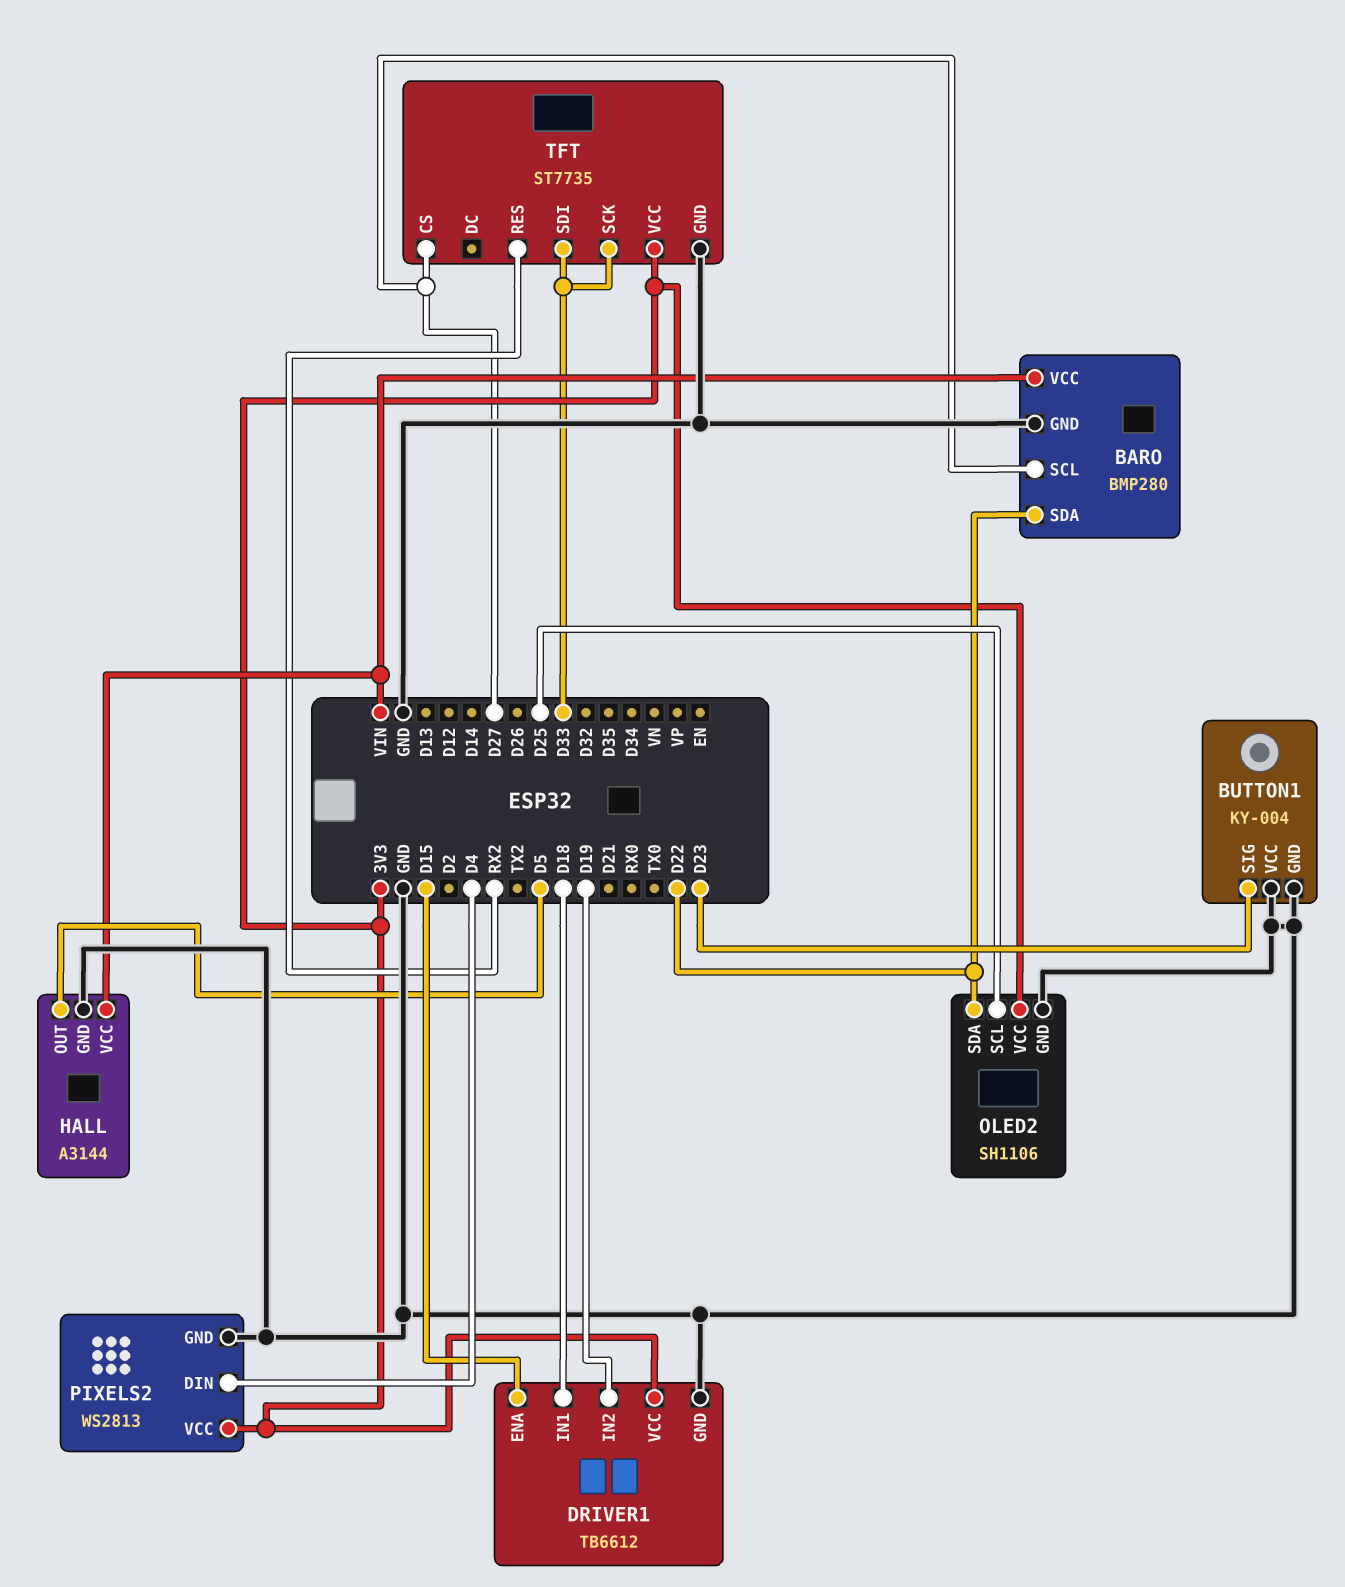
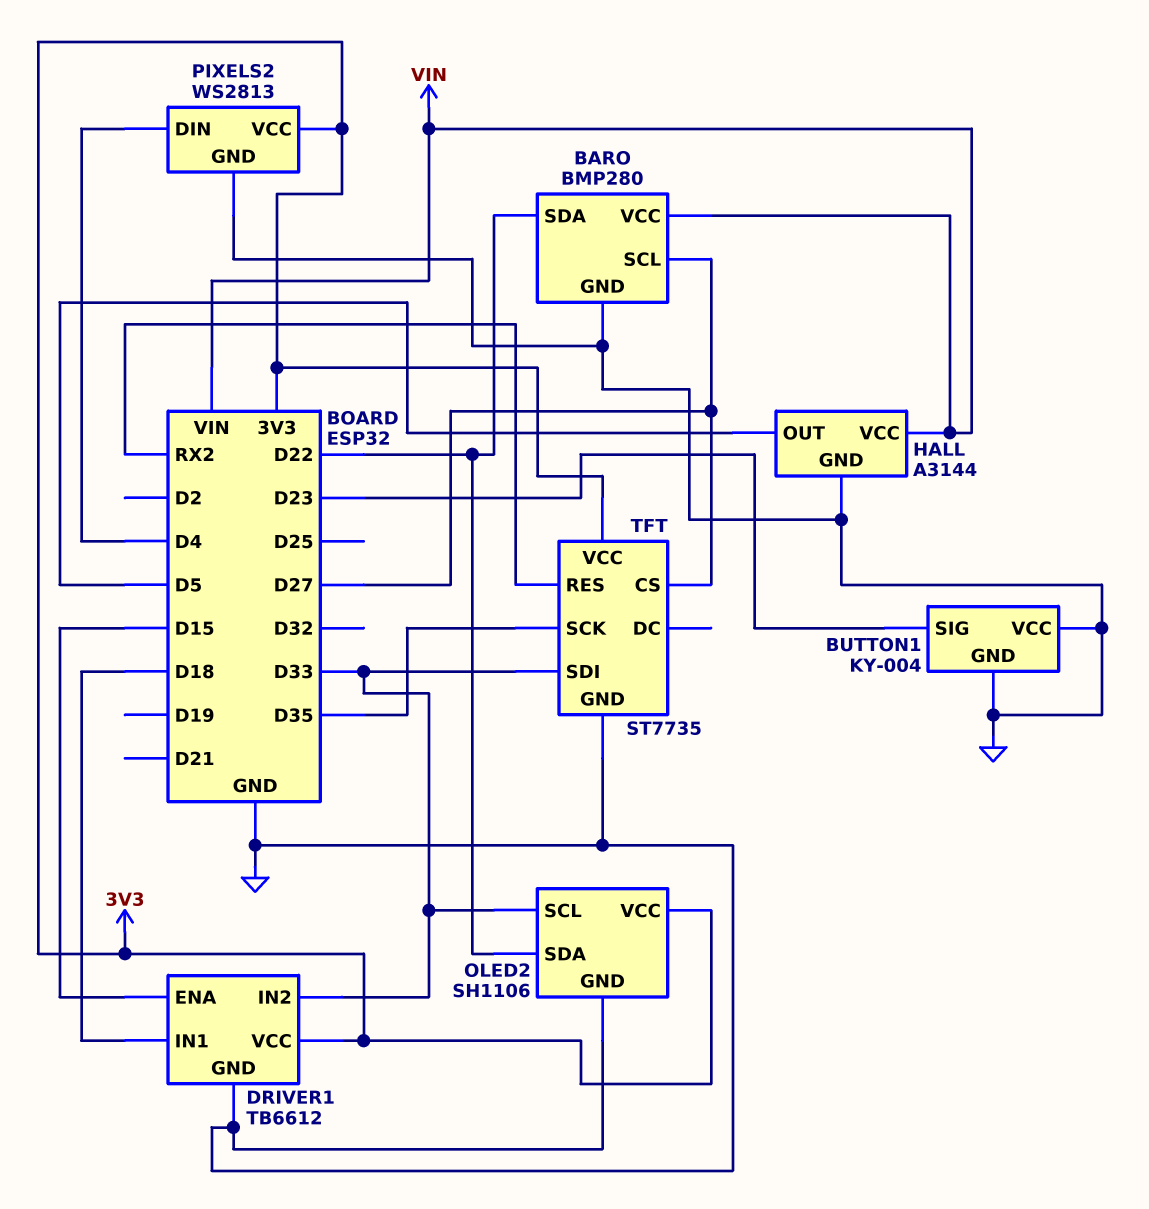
DRIVER1 pin IN2: D19 -> D33
OLED2 pin SCL: D25 -> D33
TFT pin SCK: D33 -> D35

